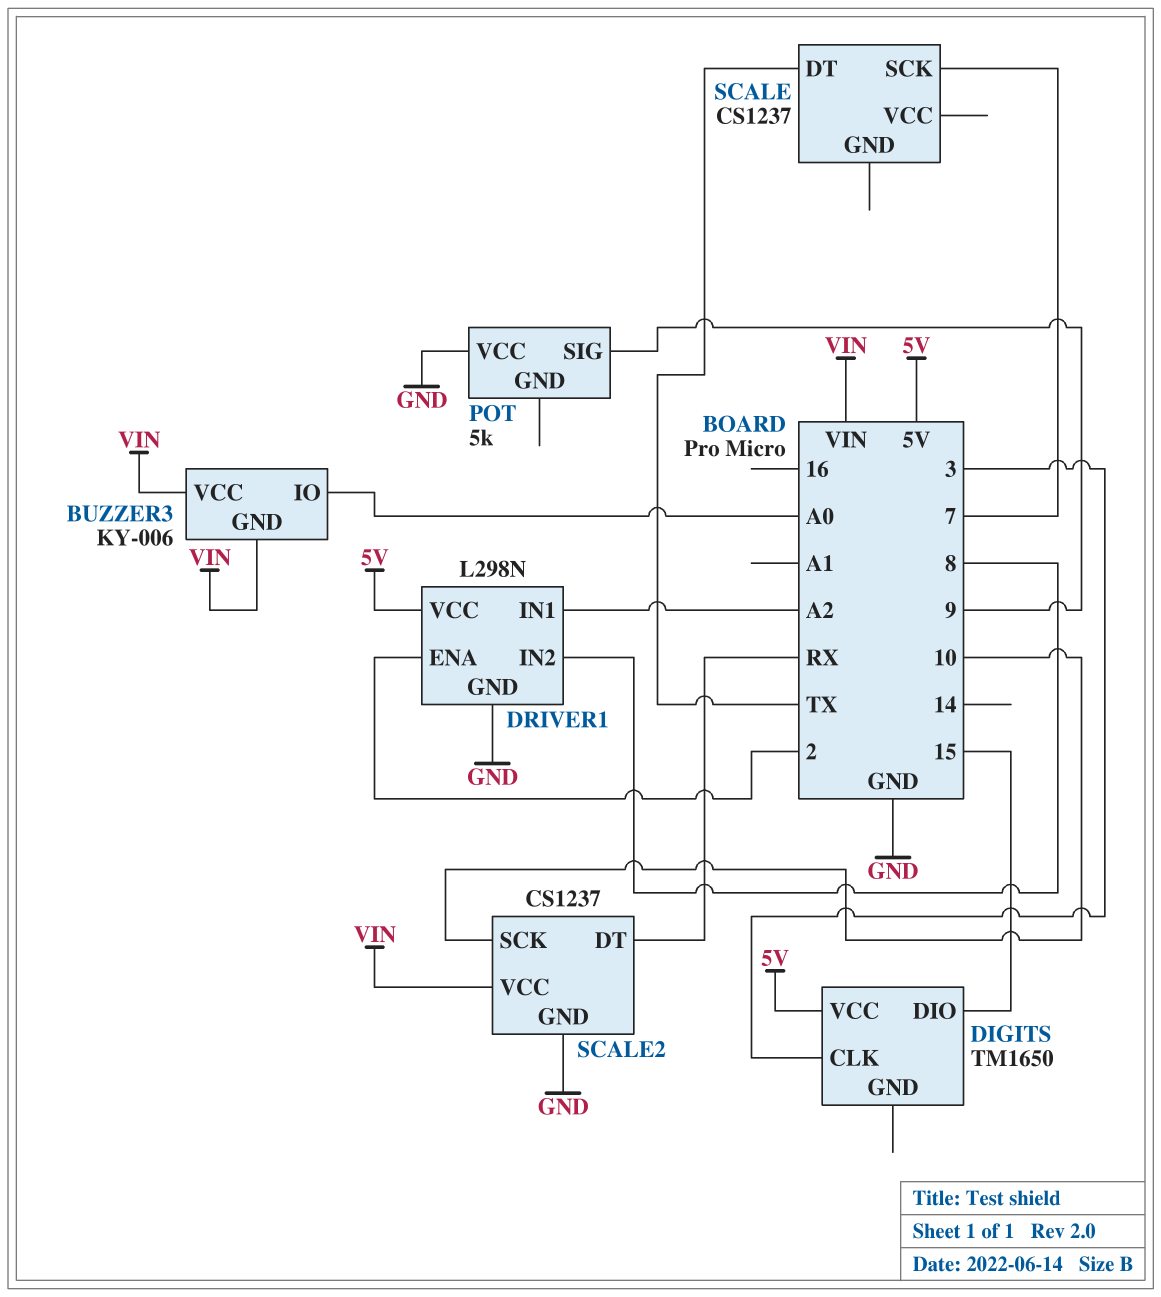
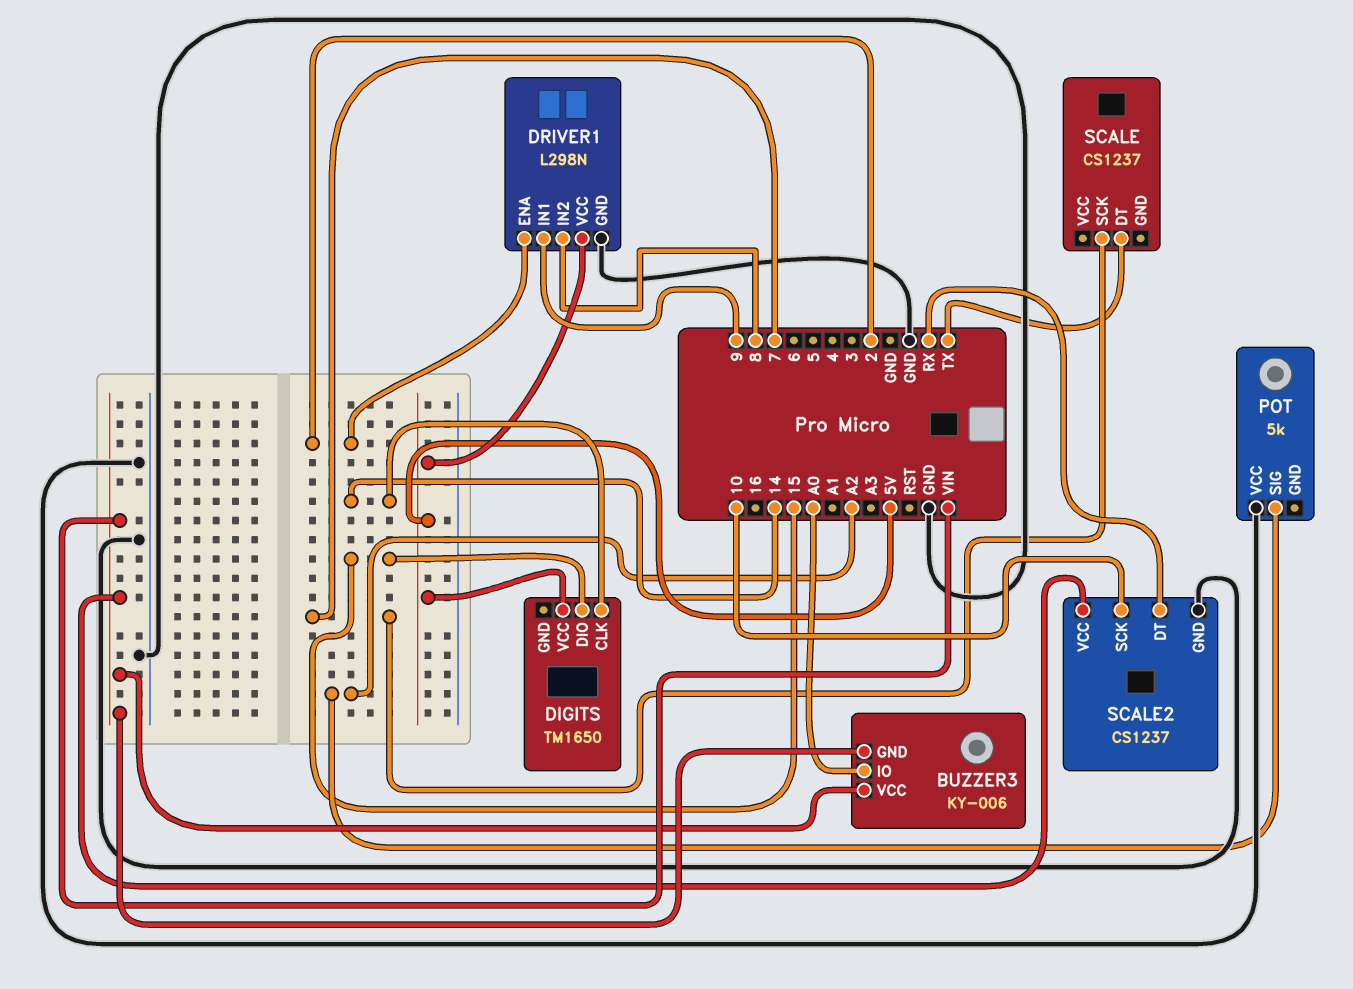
DIGITS pin CLK: 3 -> 14
DRIVER1 pin IN1: A2 -> 9
POT pin SIG: 9 -> A2

